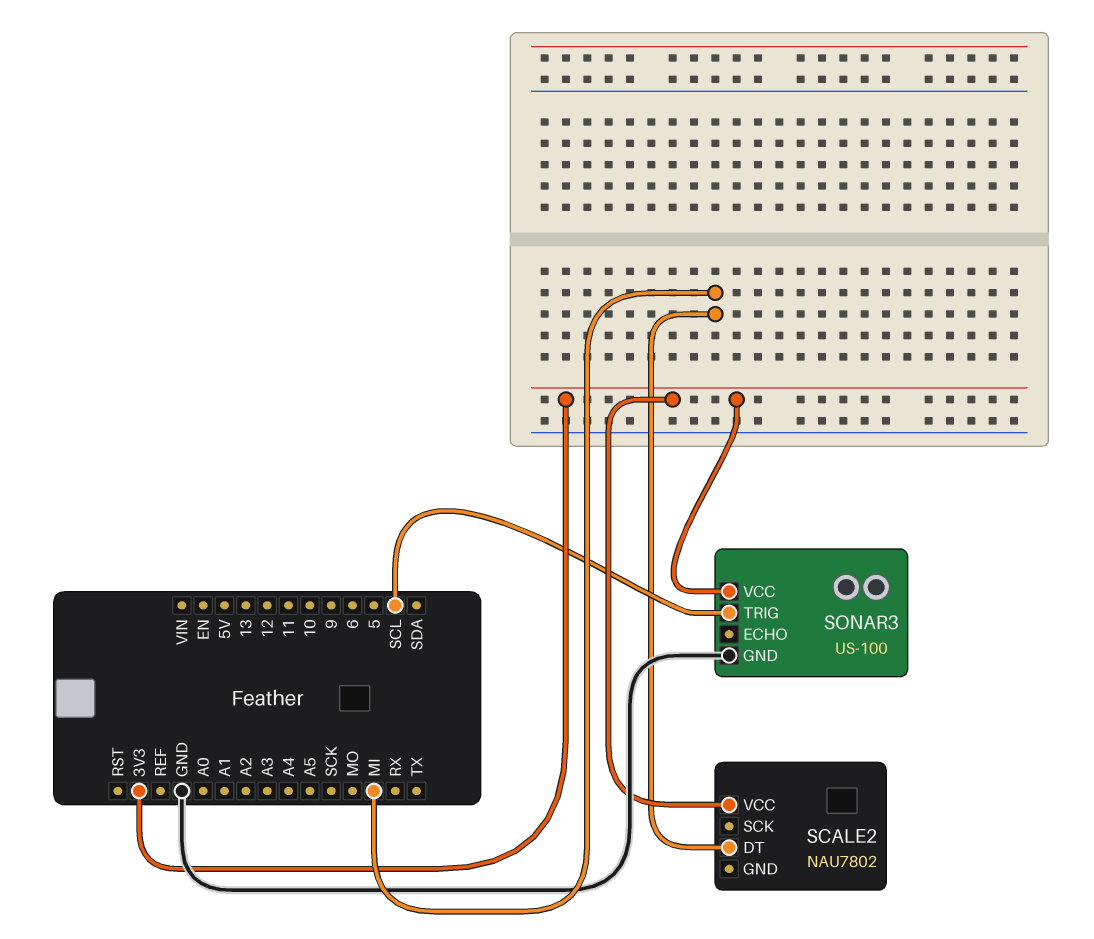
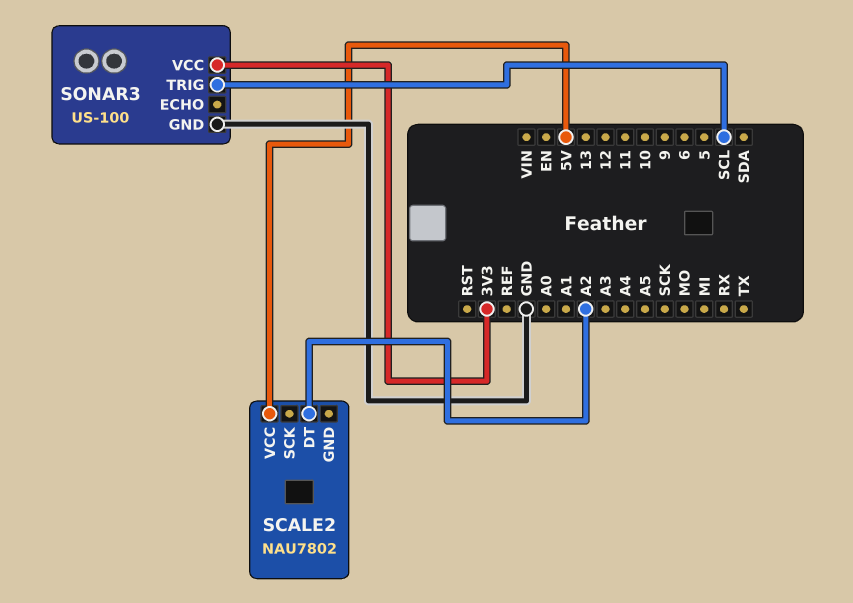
SCALE2 pin DT: MI -> A2
SCALE2 pin VCC: 3V3 -> 5V

